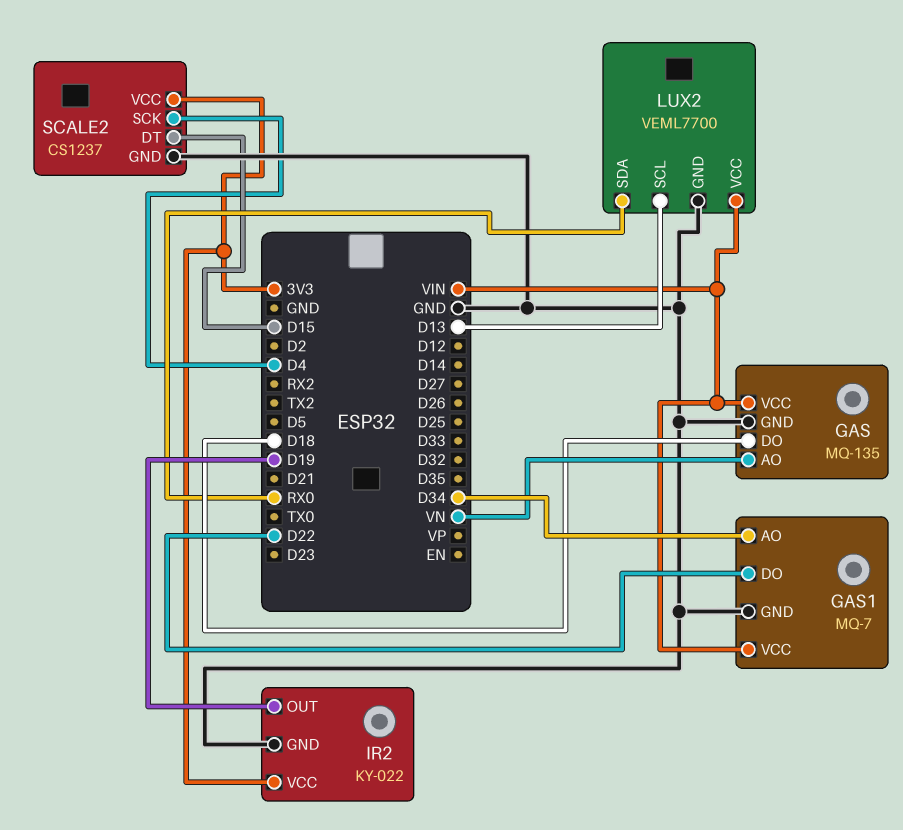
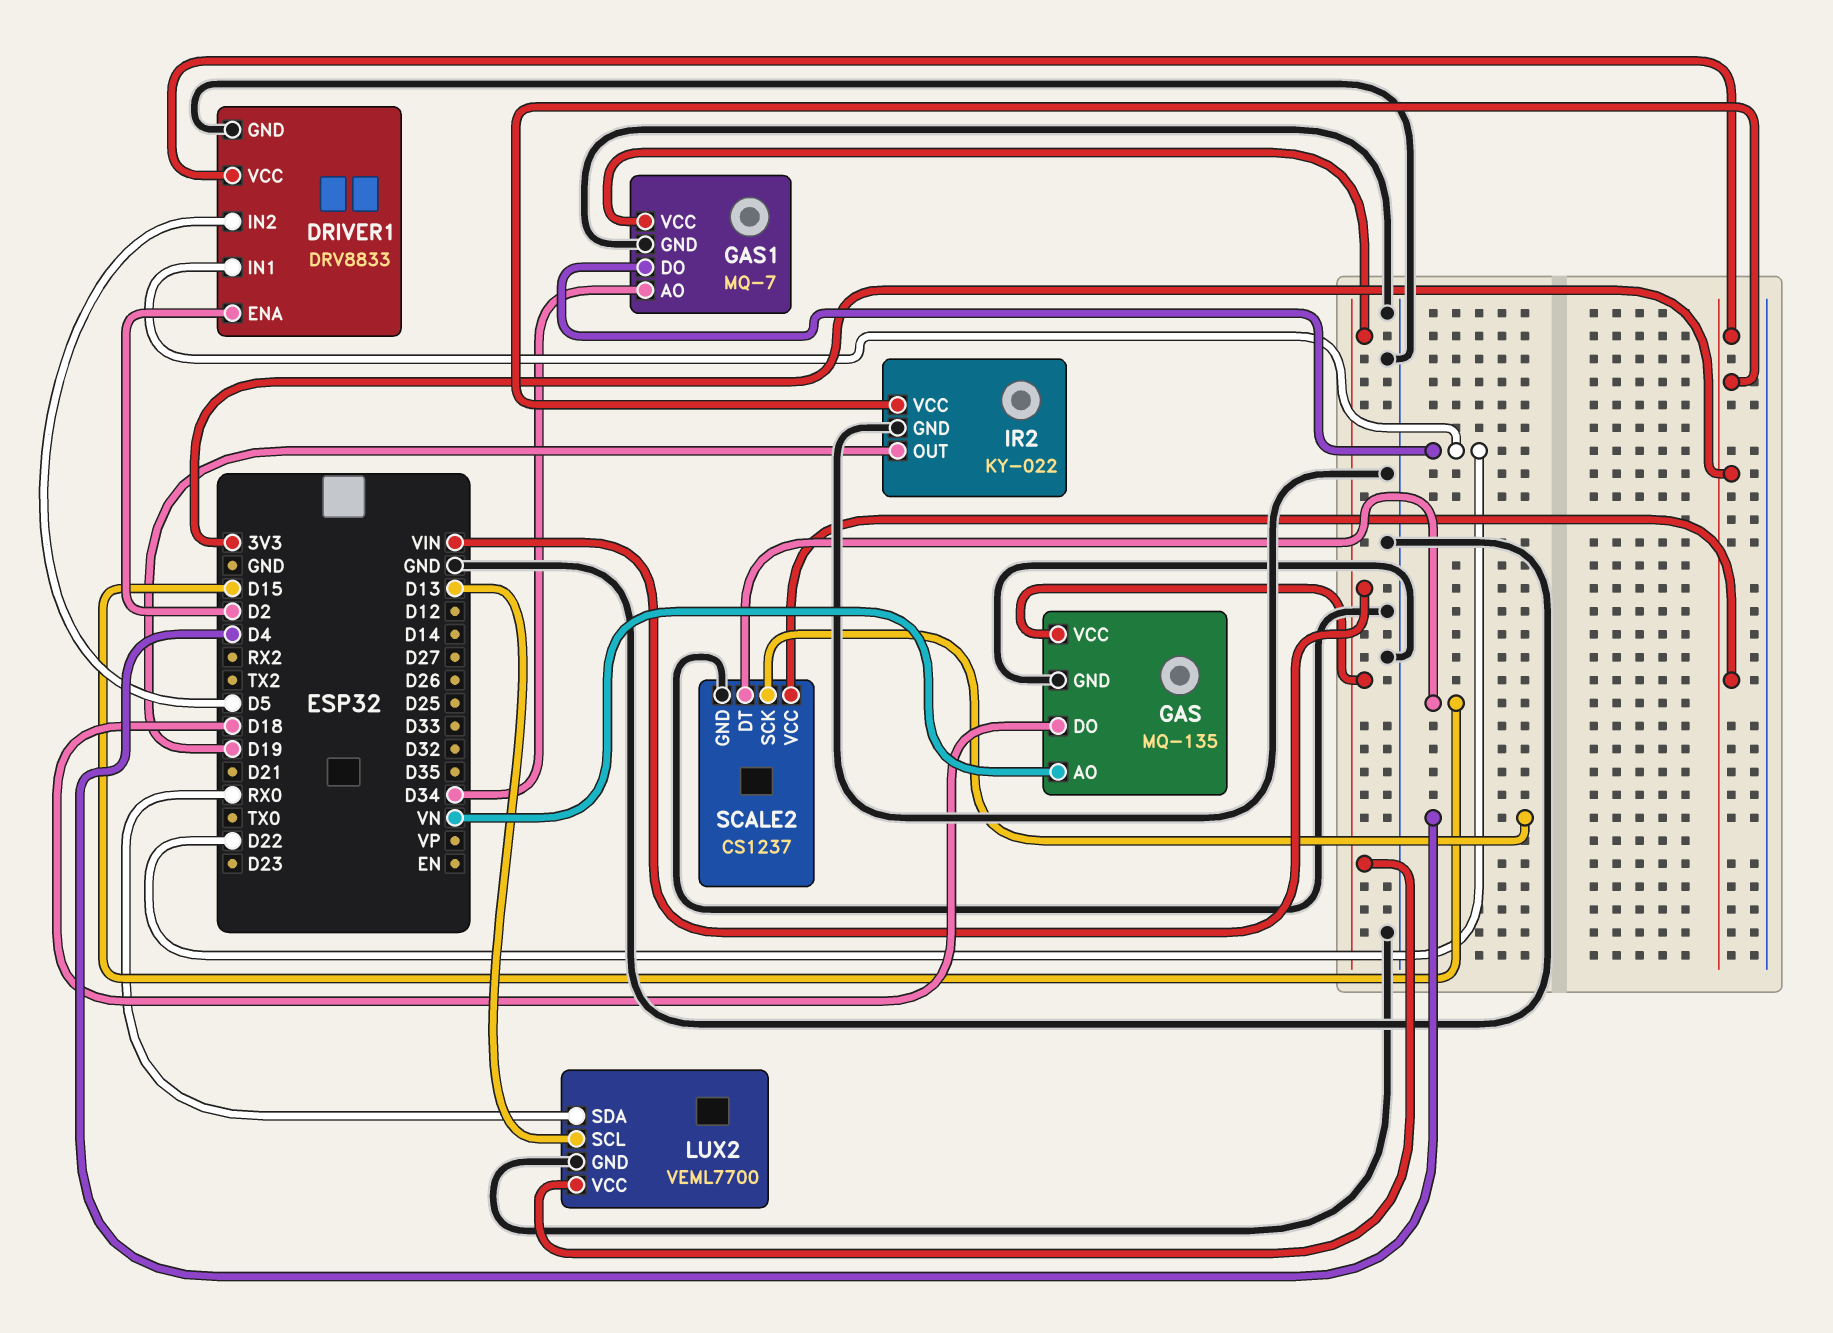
DRIVER1: none -> DRV8833
DRIVER1 pin ENA: none -> D2
DRIVER1 pin GND: none -> GND
DRIVER1 pin IN1: none -> D22
DRIVER1 pin IN2: none -> D5
DRIVER1 pin VCC: none -> 3V3

